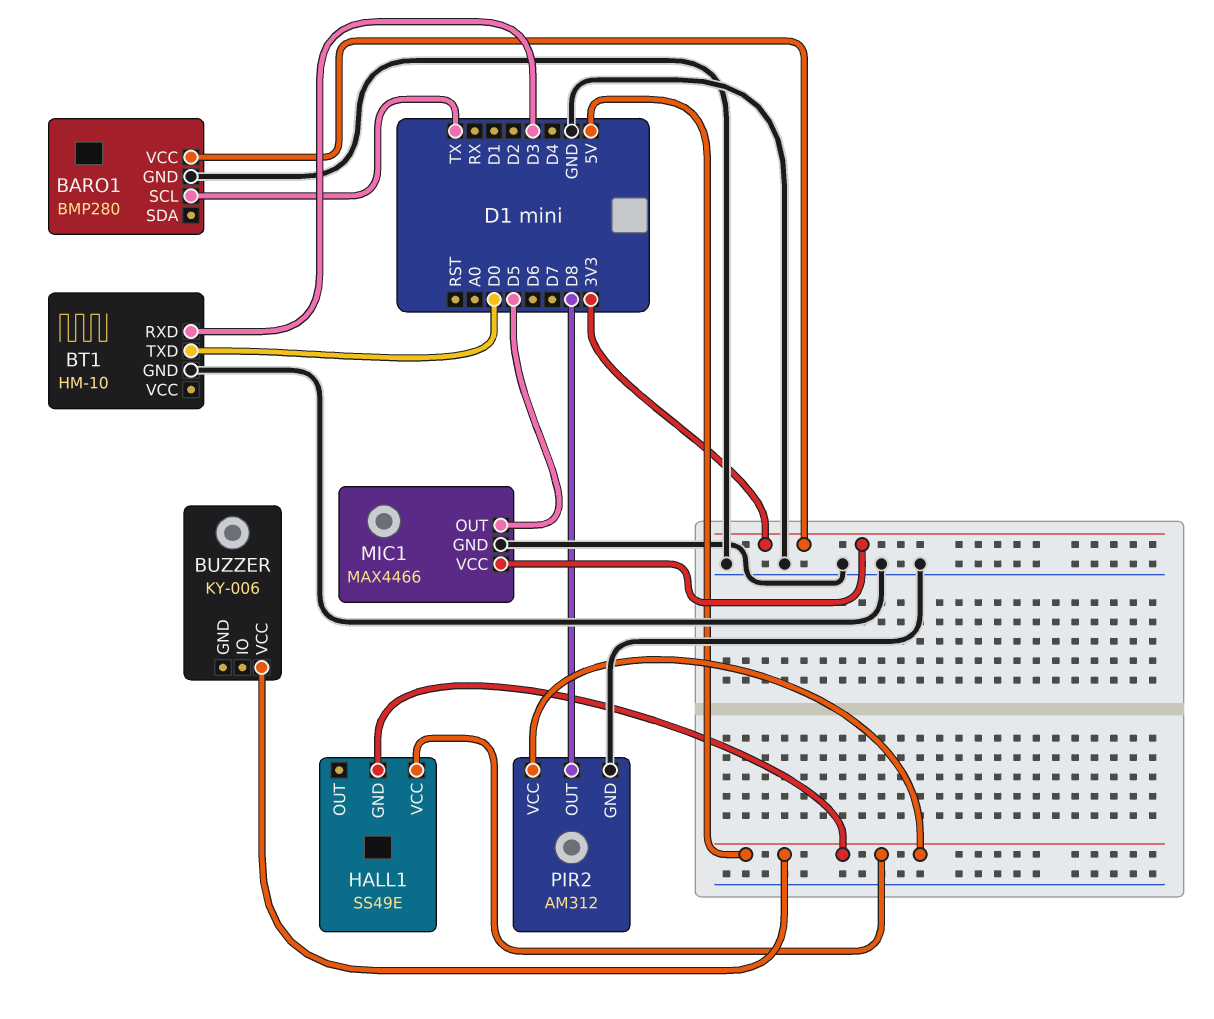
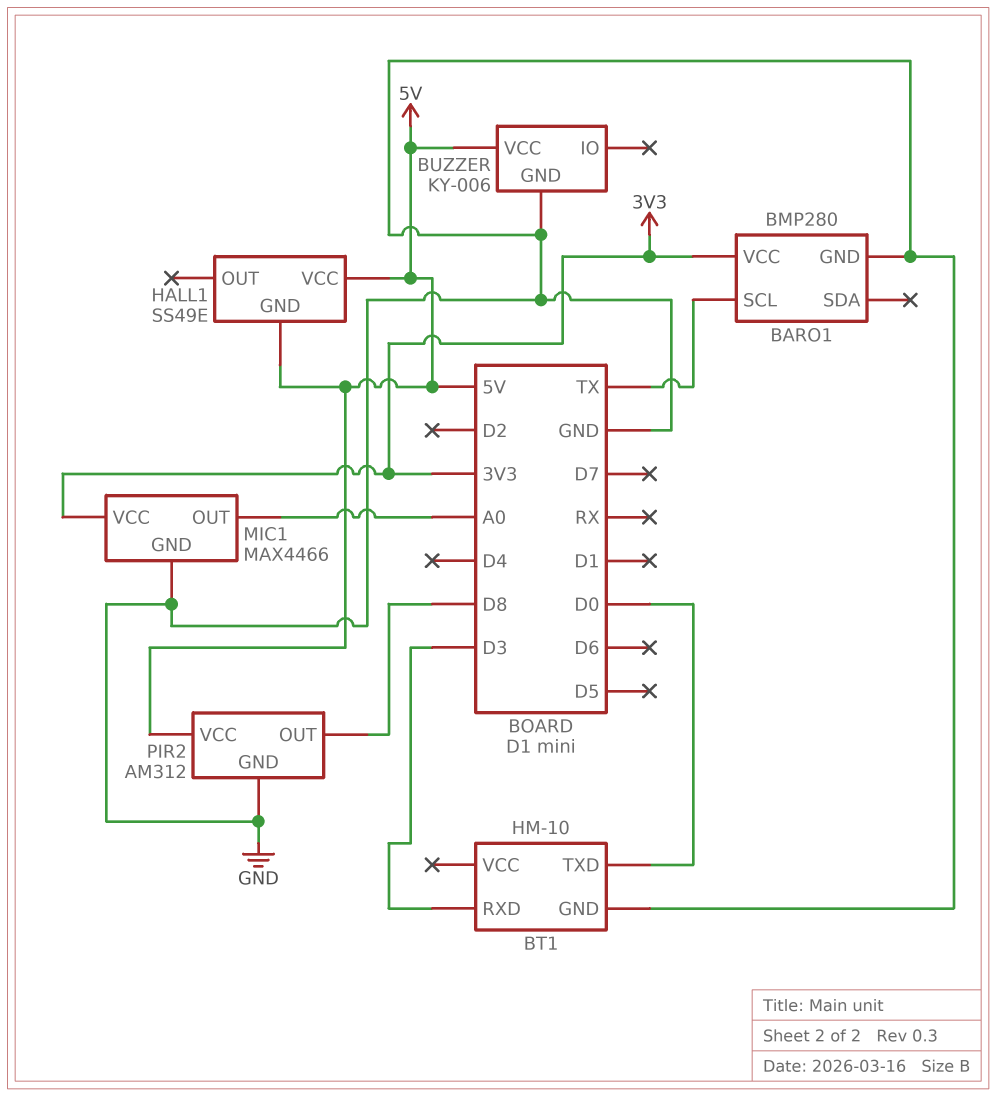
BUZZER pin GND: none -> GND
MIC1 pin OUT: D5 -> A0

